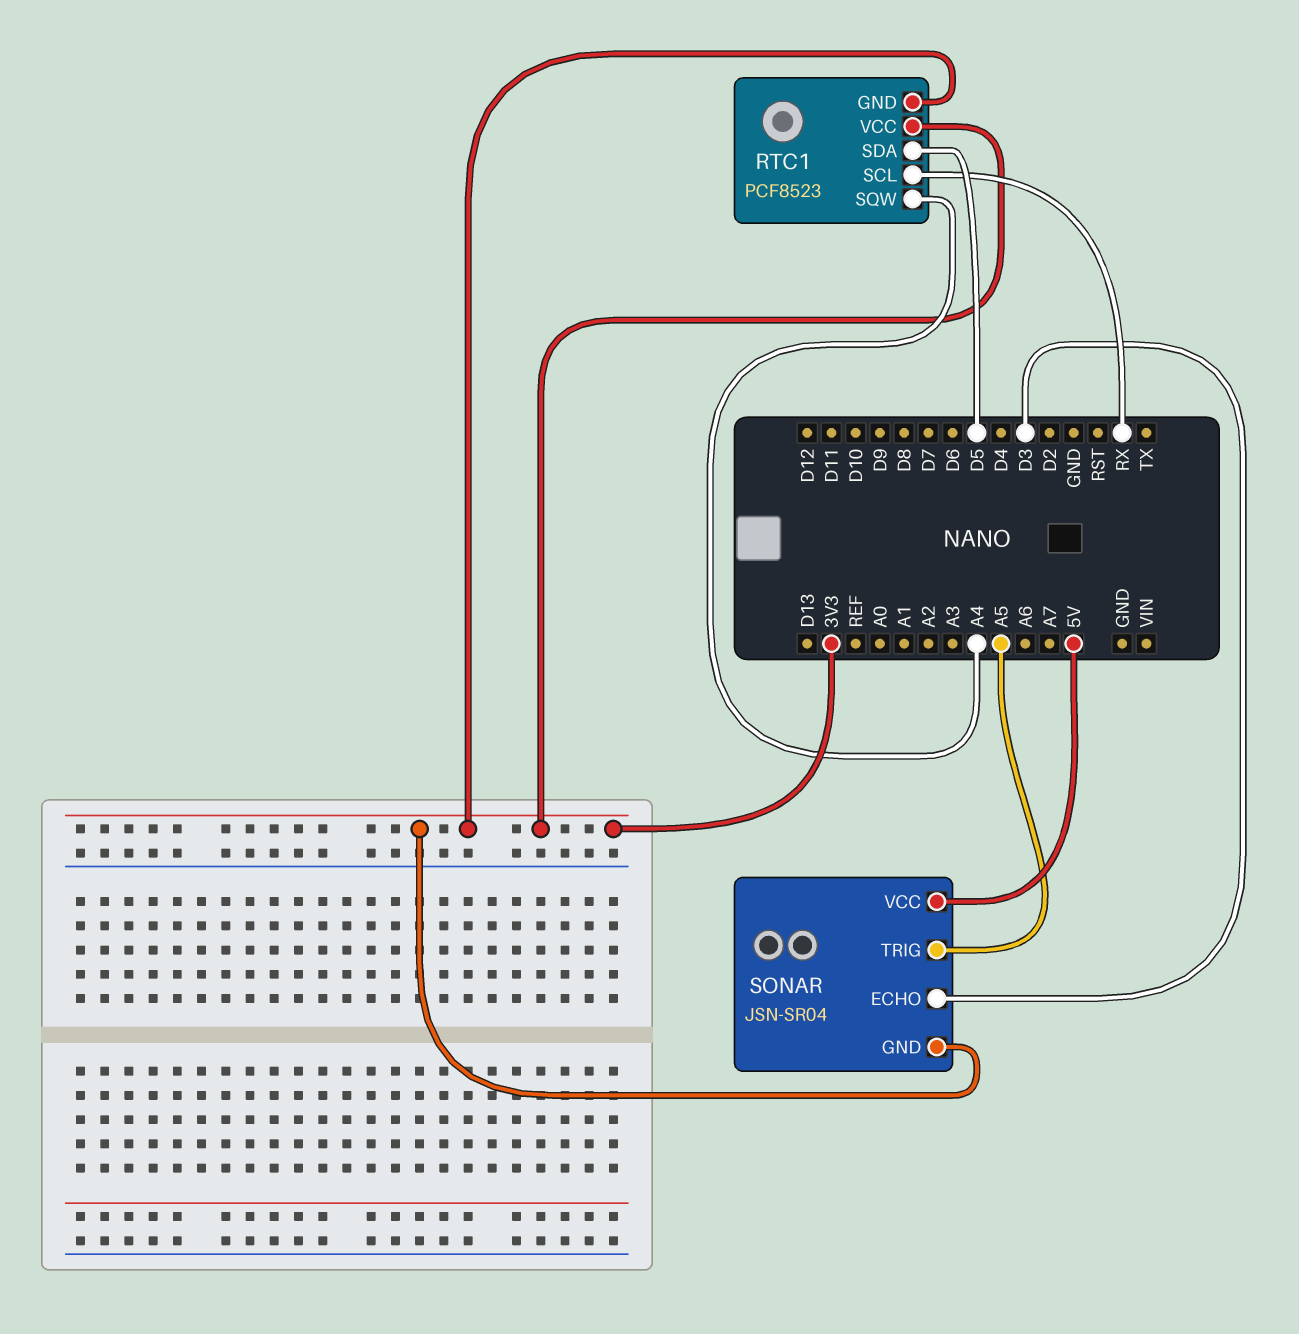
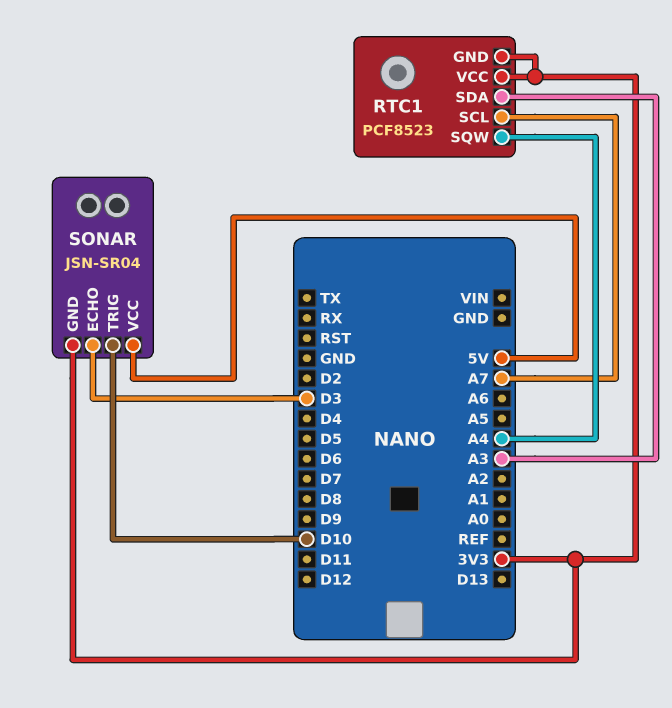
RTC1 pin SCL: RX -> A7
RTC1 pin SDA: D5 -> A3
SONAR pin TRIG: A5 -> D10

